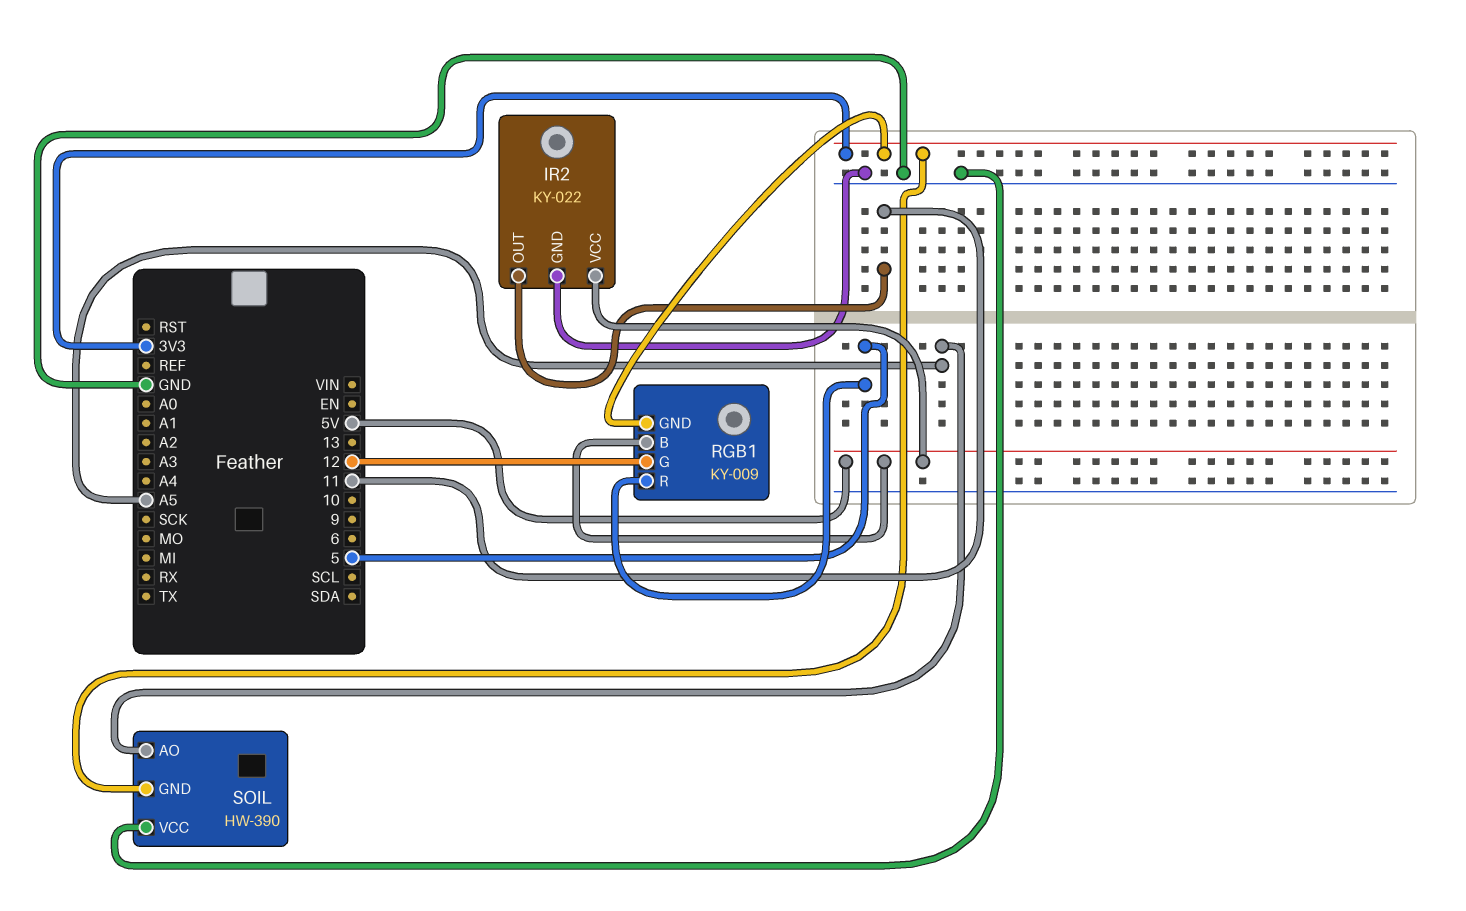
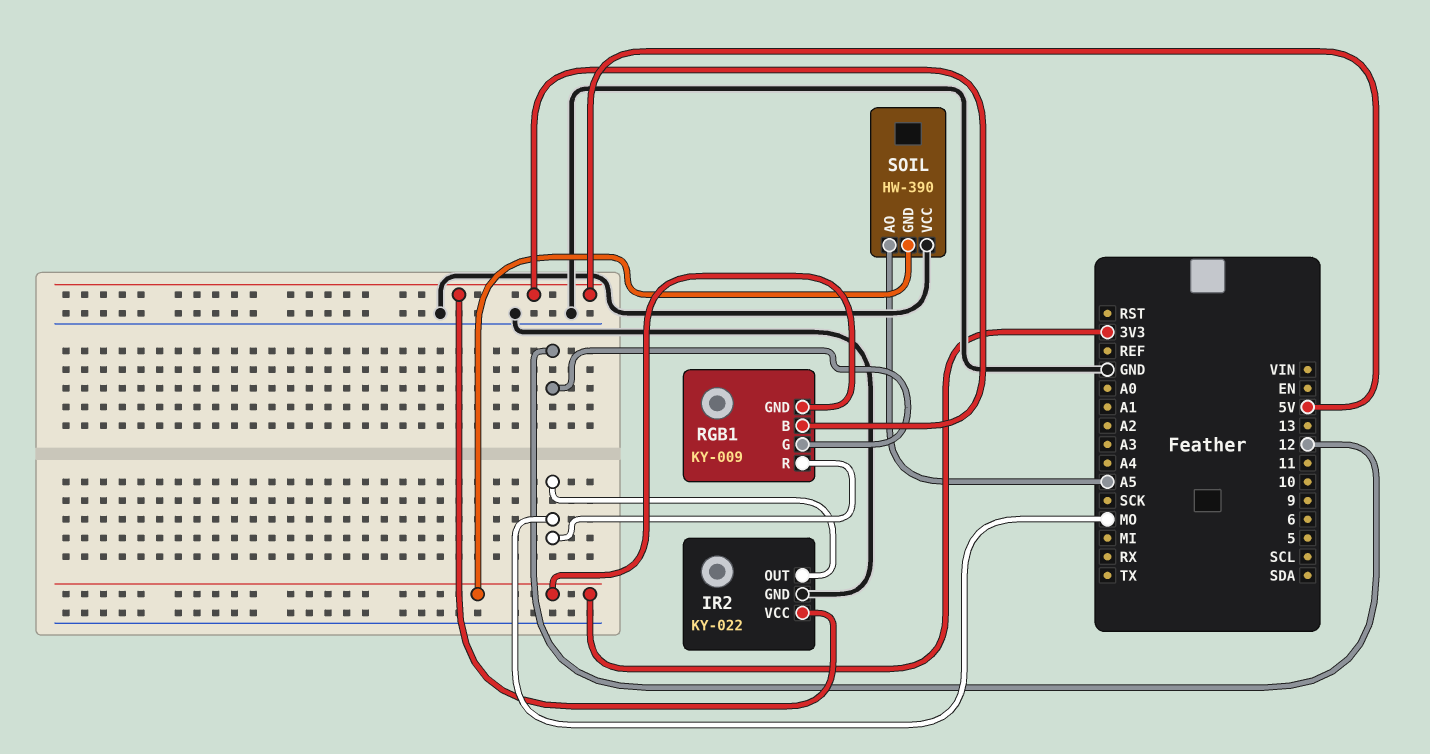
IR2 pin OUT: 11 -> MO
RGB1 pin R: 5 -> MO

